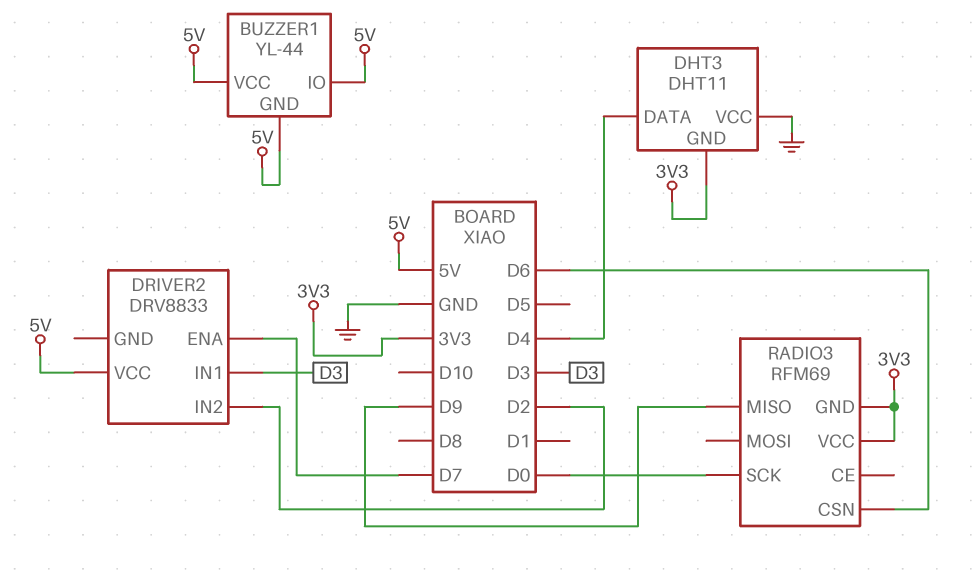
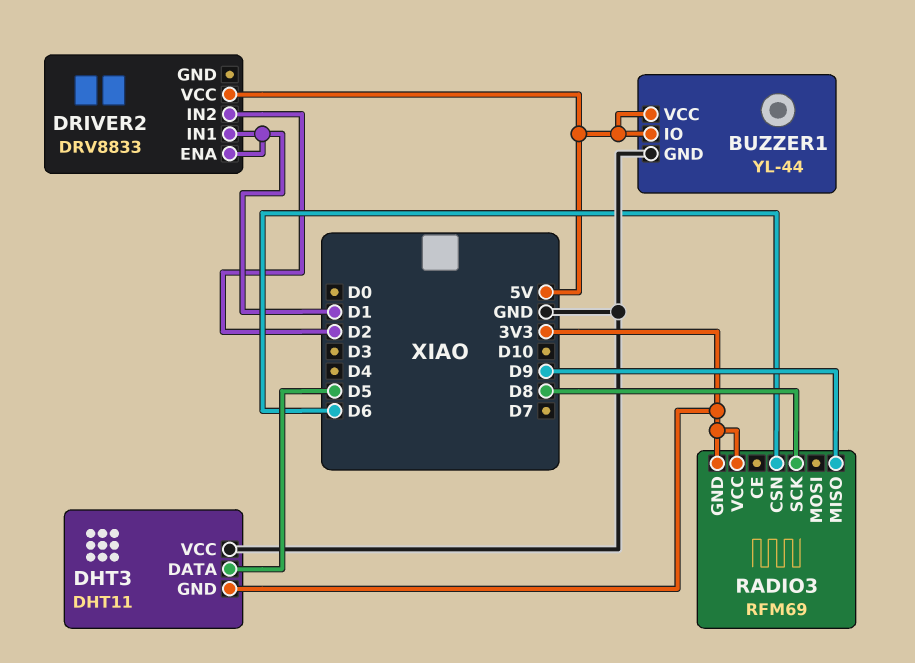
BUZZER1 pin GND: 5V -> GND
DHT3 pin DATA: D4 -> D5
DRIVER2 pin ENA: D7 -> D1
DRIVER2 pin IN1: D3 -> D1
RADIO3 pin SCK: D0 -> D8

